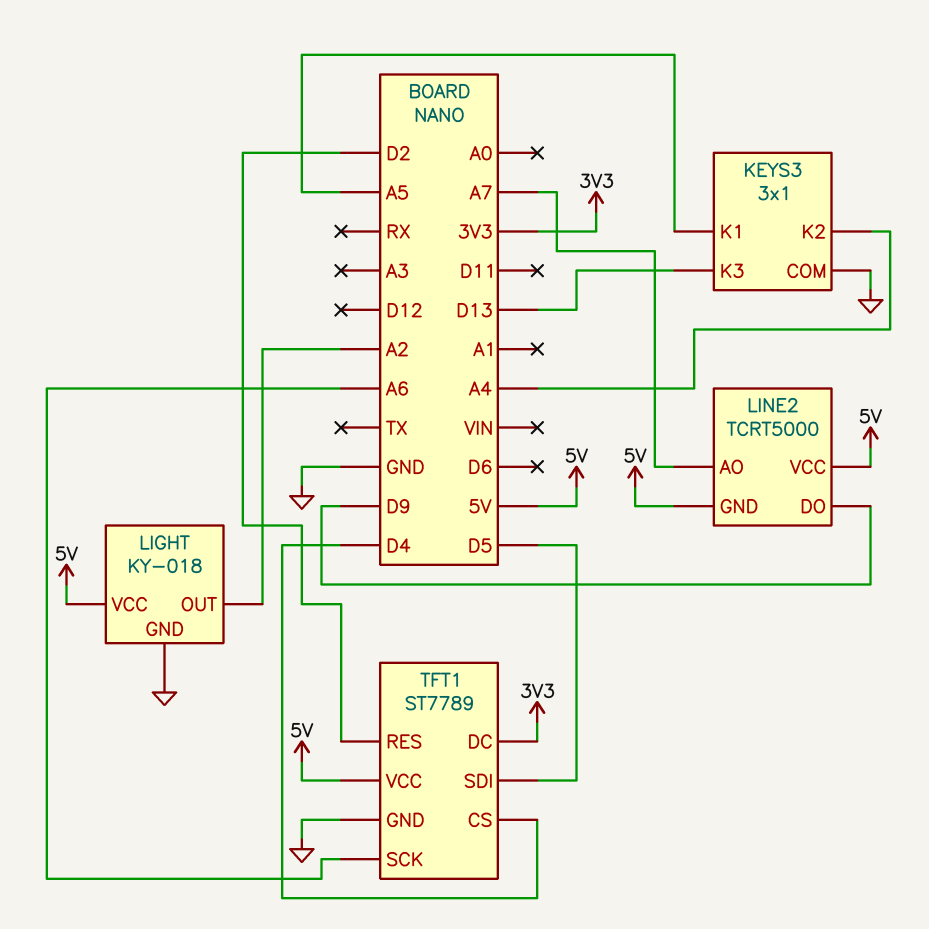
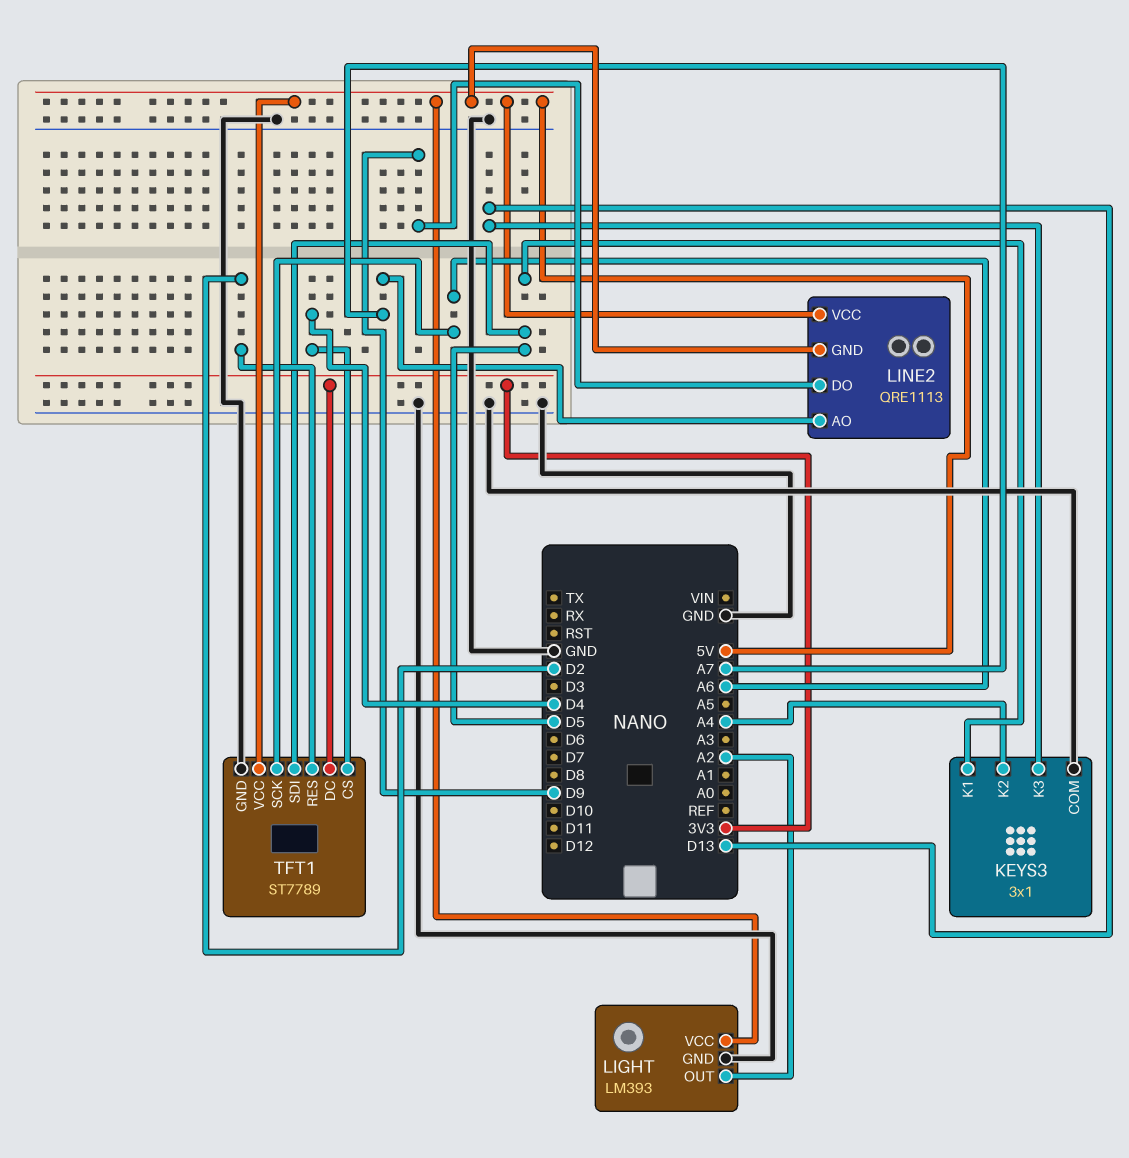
KEYS3 pin K1: A5 -> D5
LIGHT: KY-018 -> LM393
LINE2: TCRT5000 -> QRE1113

